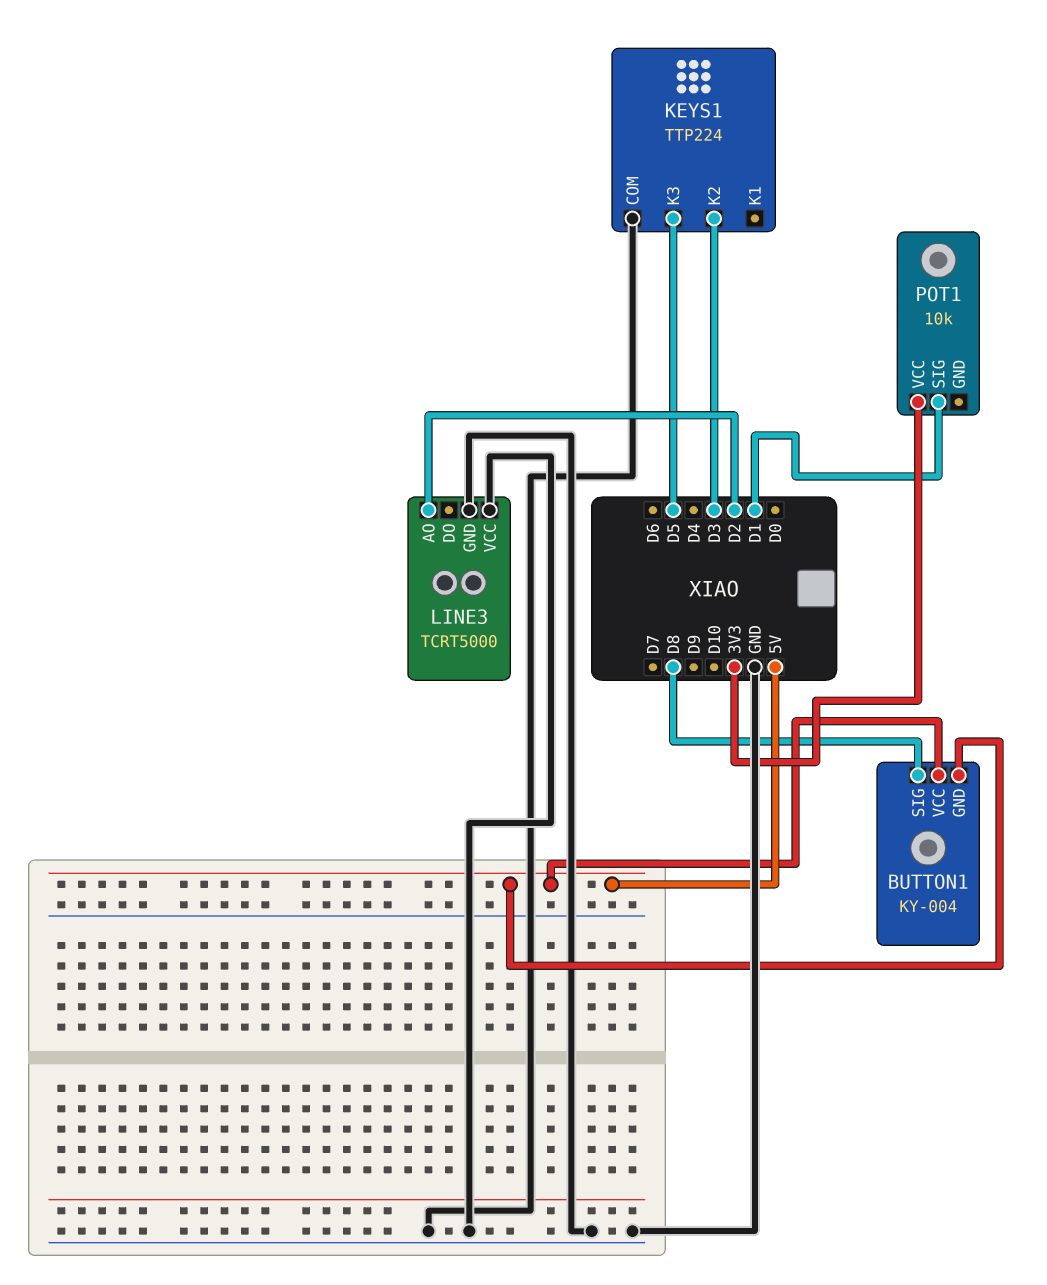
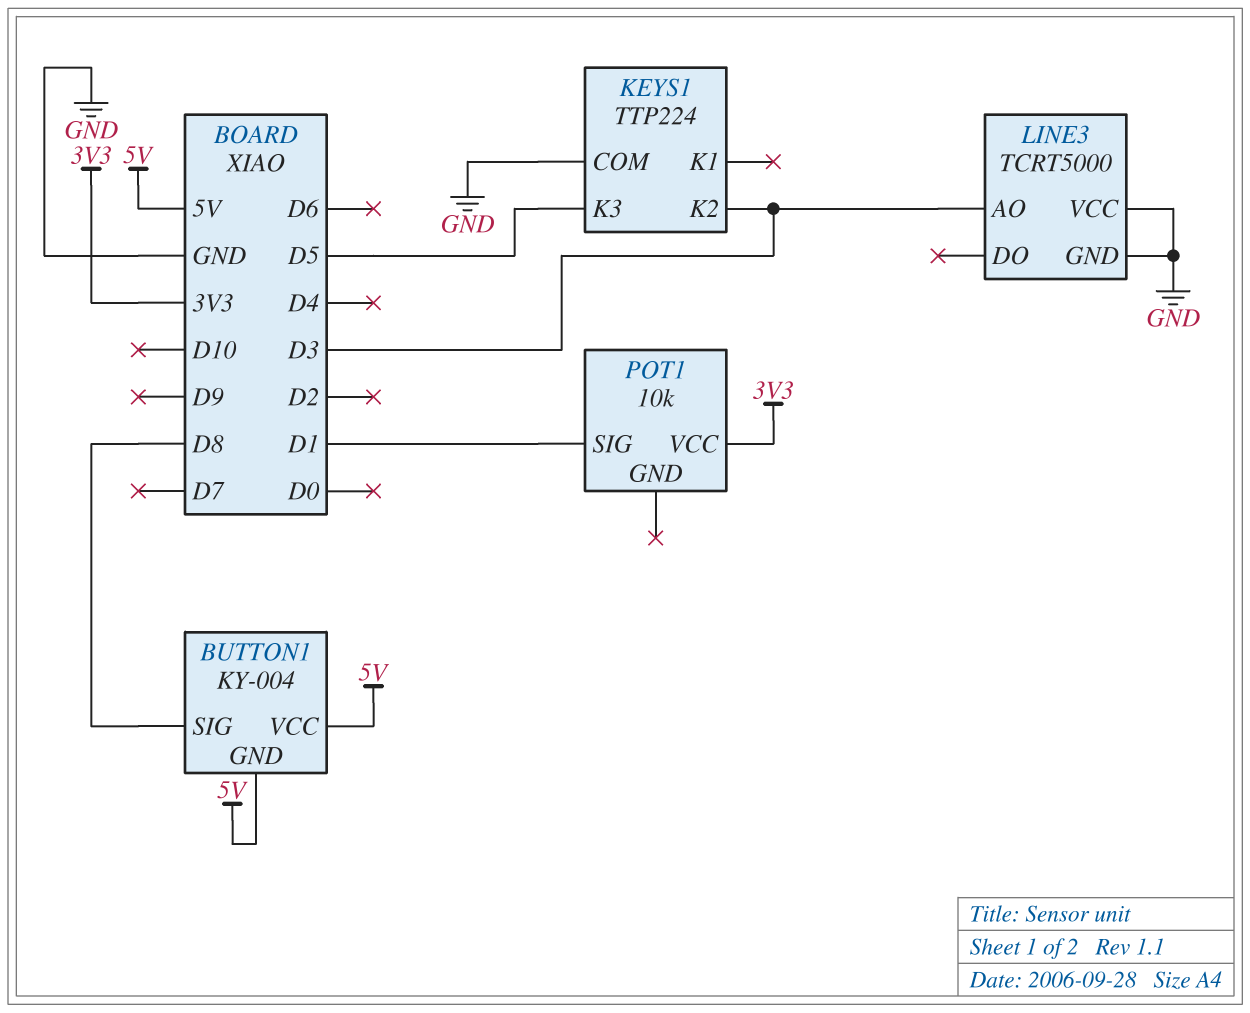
LINE3 pin AO: D2 -> D3

